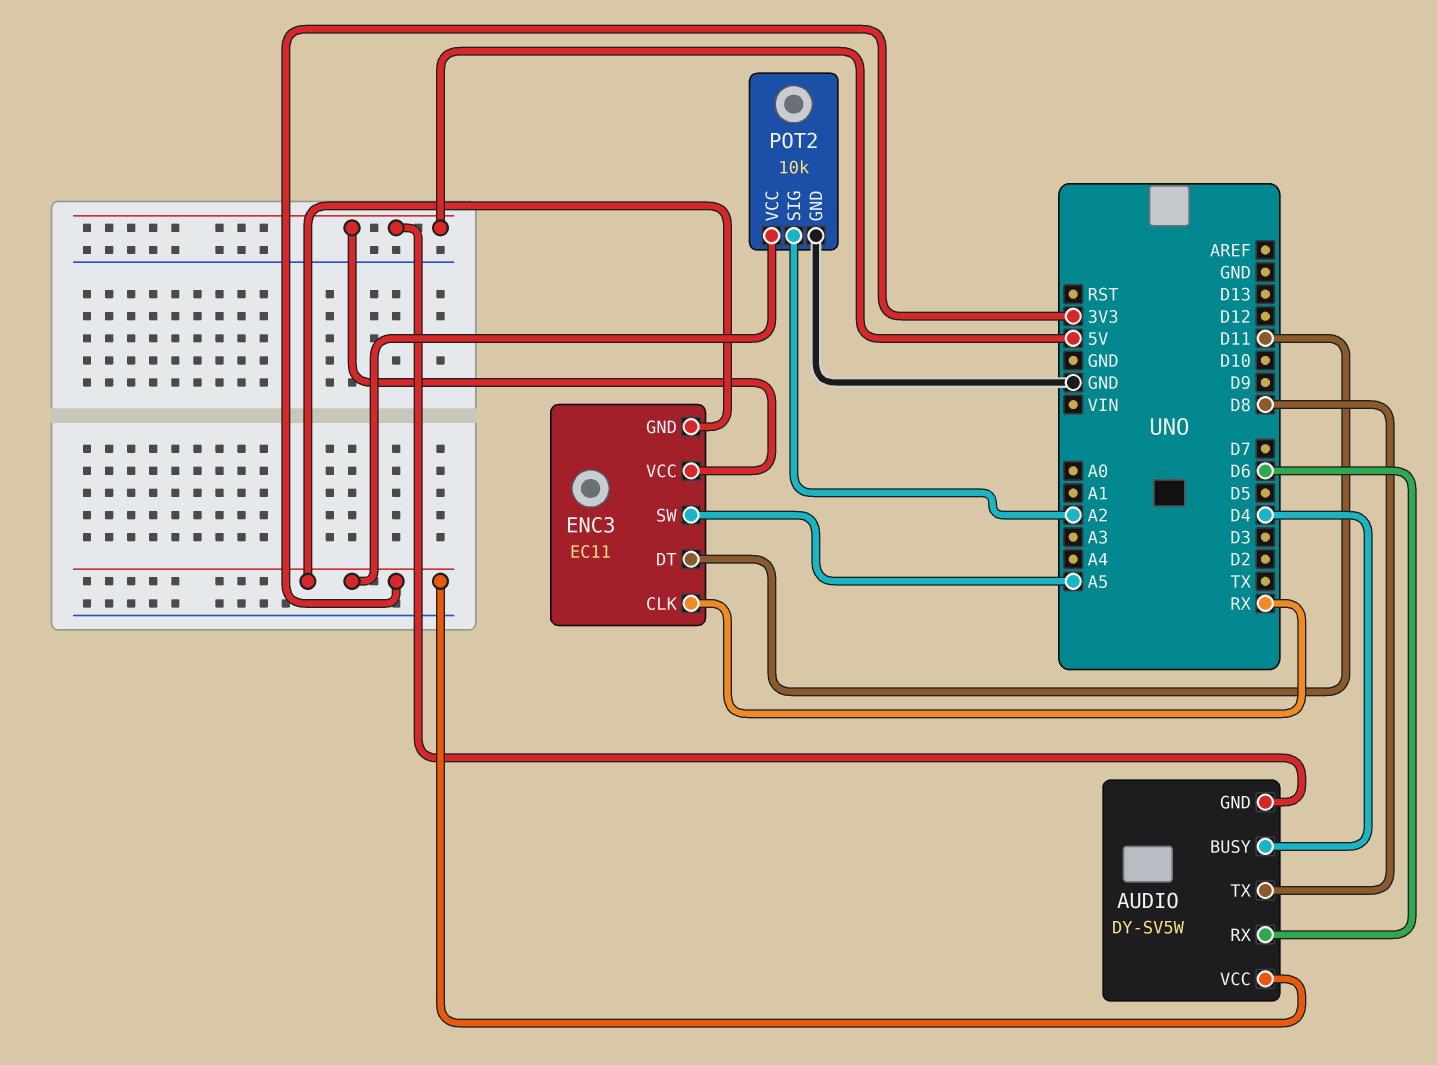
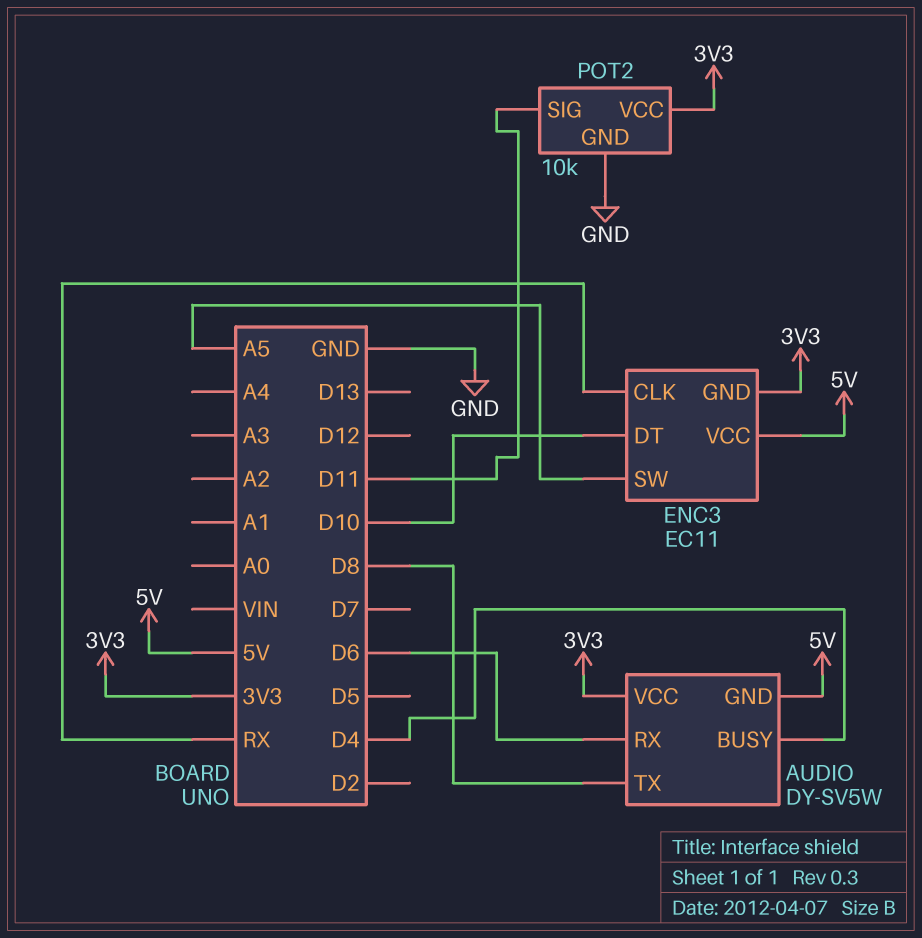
ENC3 pin DT: D11 -> D10
POT2 pin SIG: A2 -> D11

